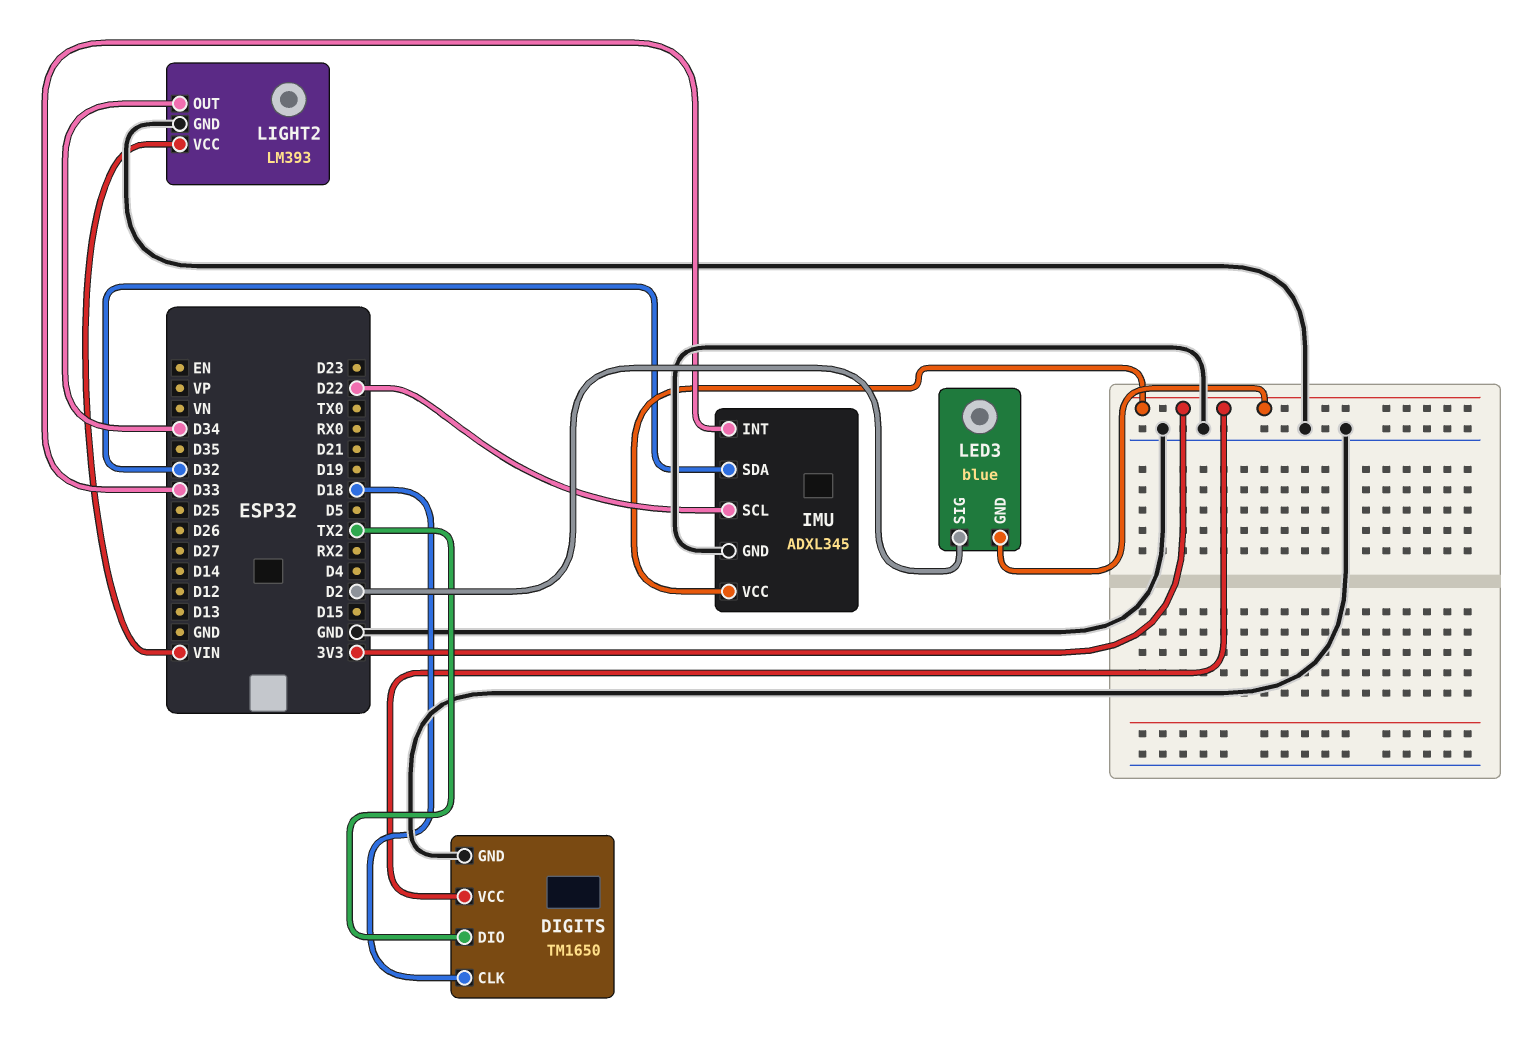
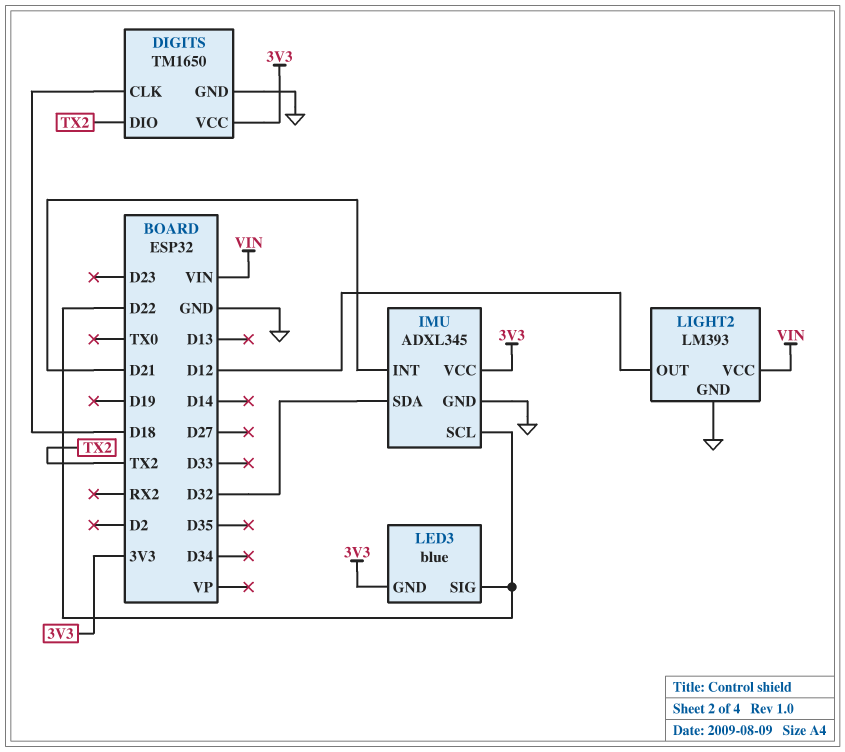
IMU pin INT: D33 -> D21
LED3 pin SIG: D2 -> D22
LIGHT2 pin OUT: D34 -> D12

